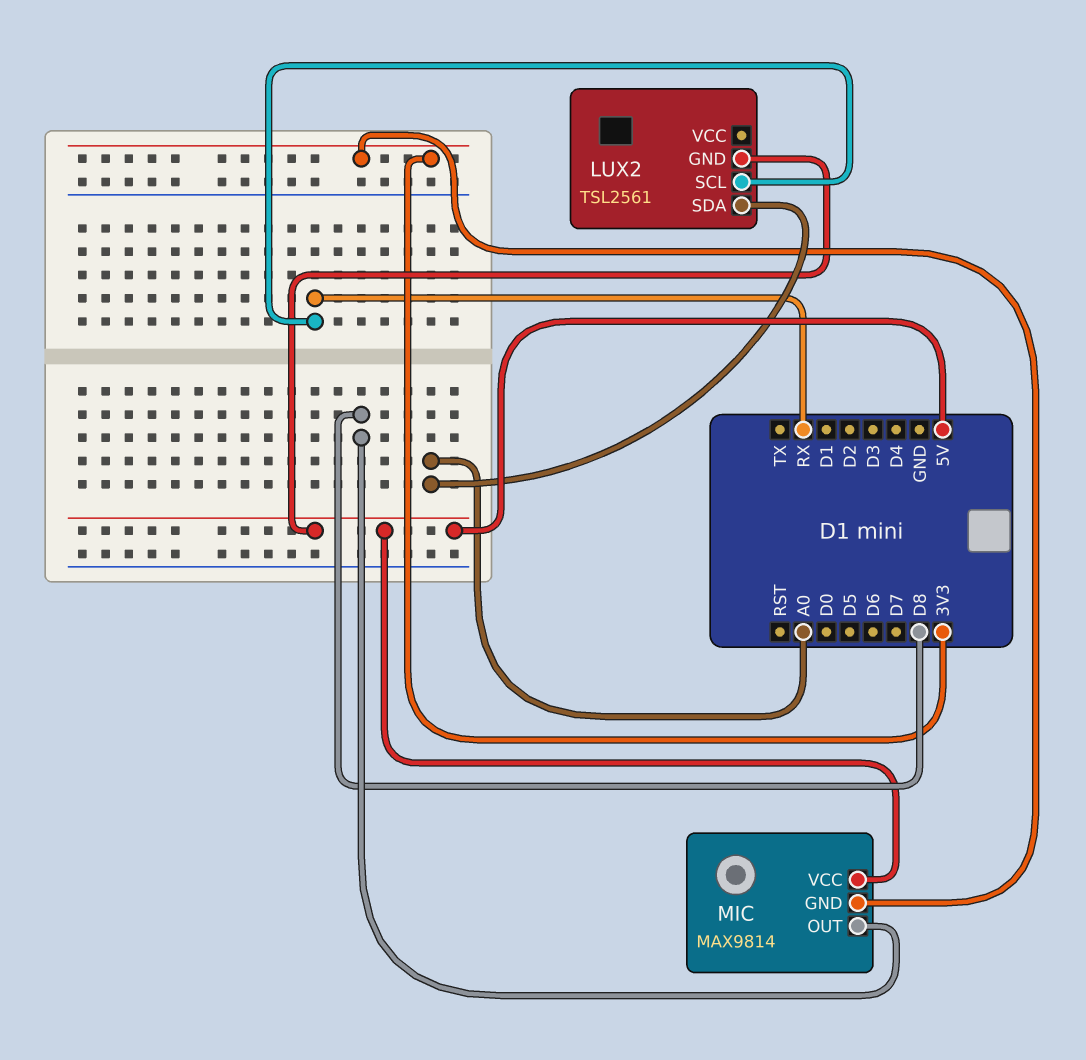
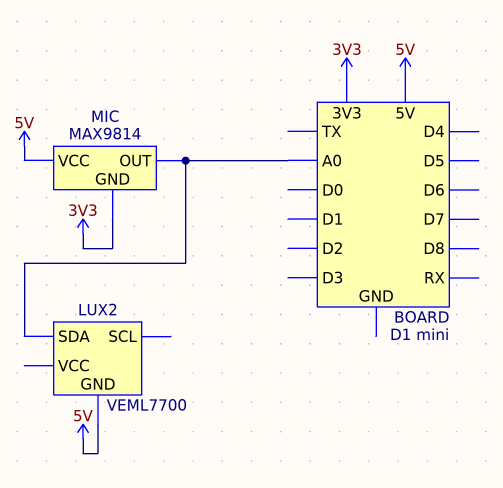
LUX2: TSL2561 -> VEML7700
LUX2 pin SCL: RX -> none
MIC pin OUT: D8 -> A0

